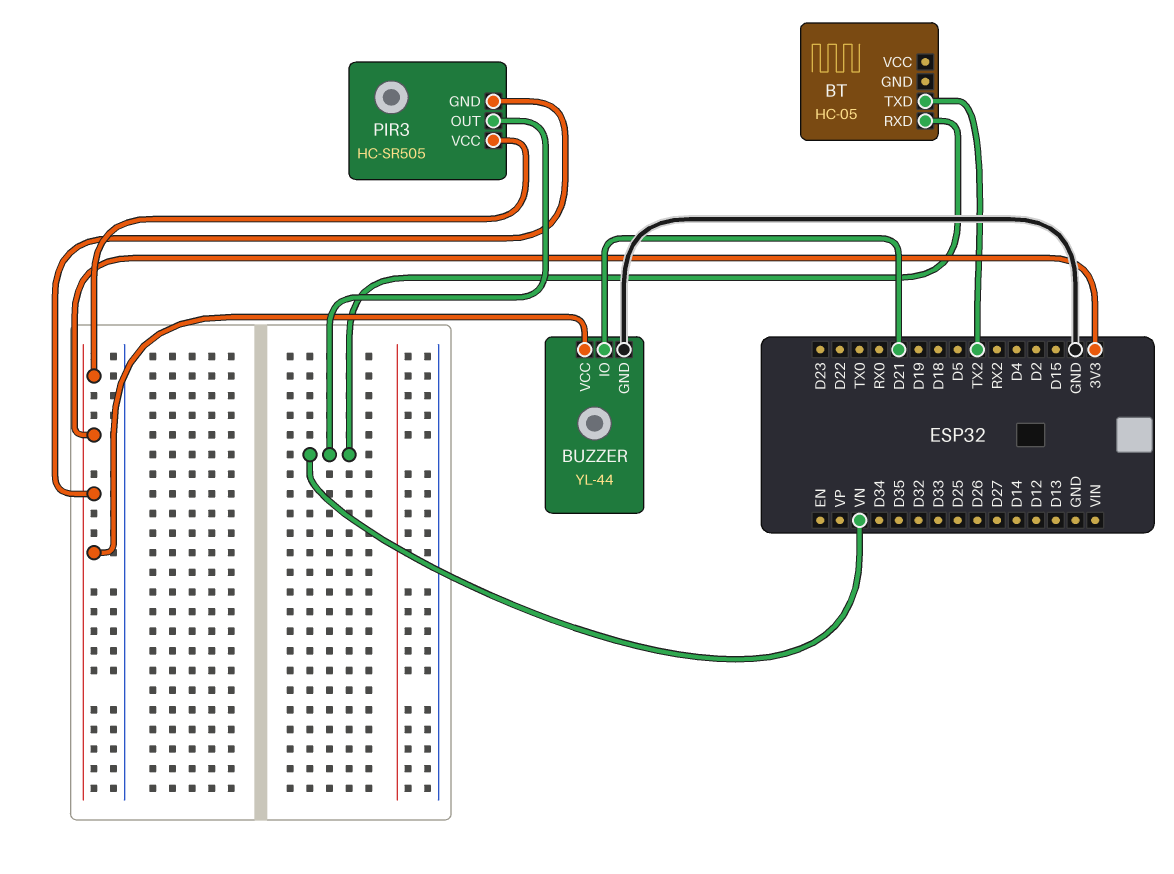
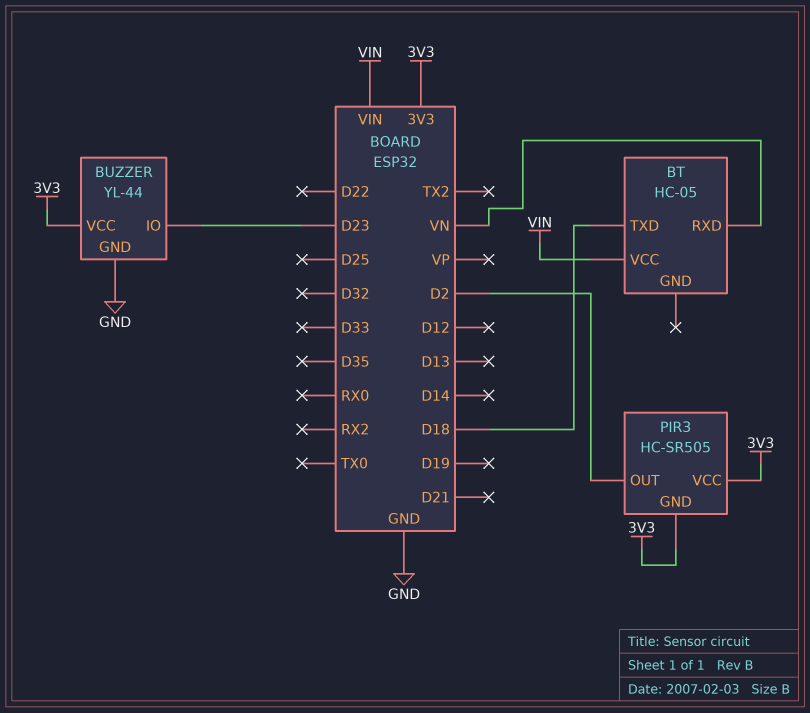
BT pin TXD: TX2 -> D18
BT pin VCC: none -> VIN
BUZZER pin IO: D21 -> D23
PIR3 pin OUT: VN -> D2

